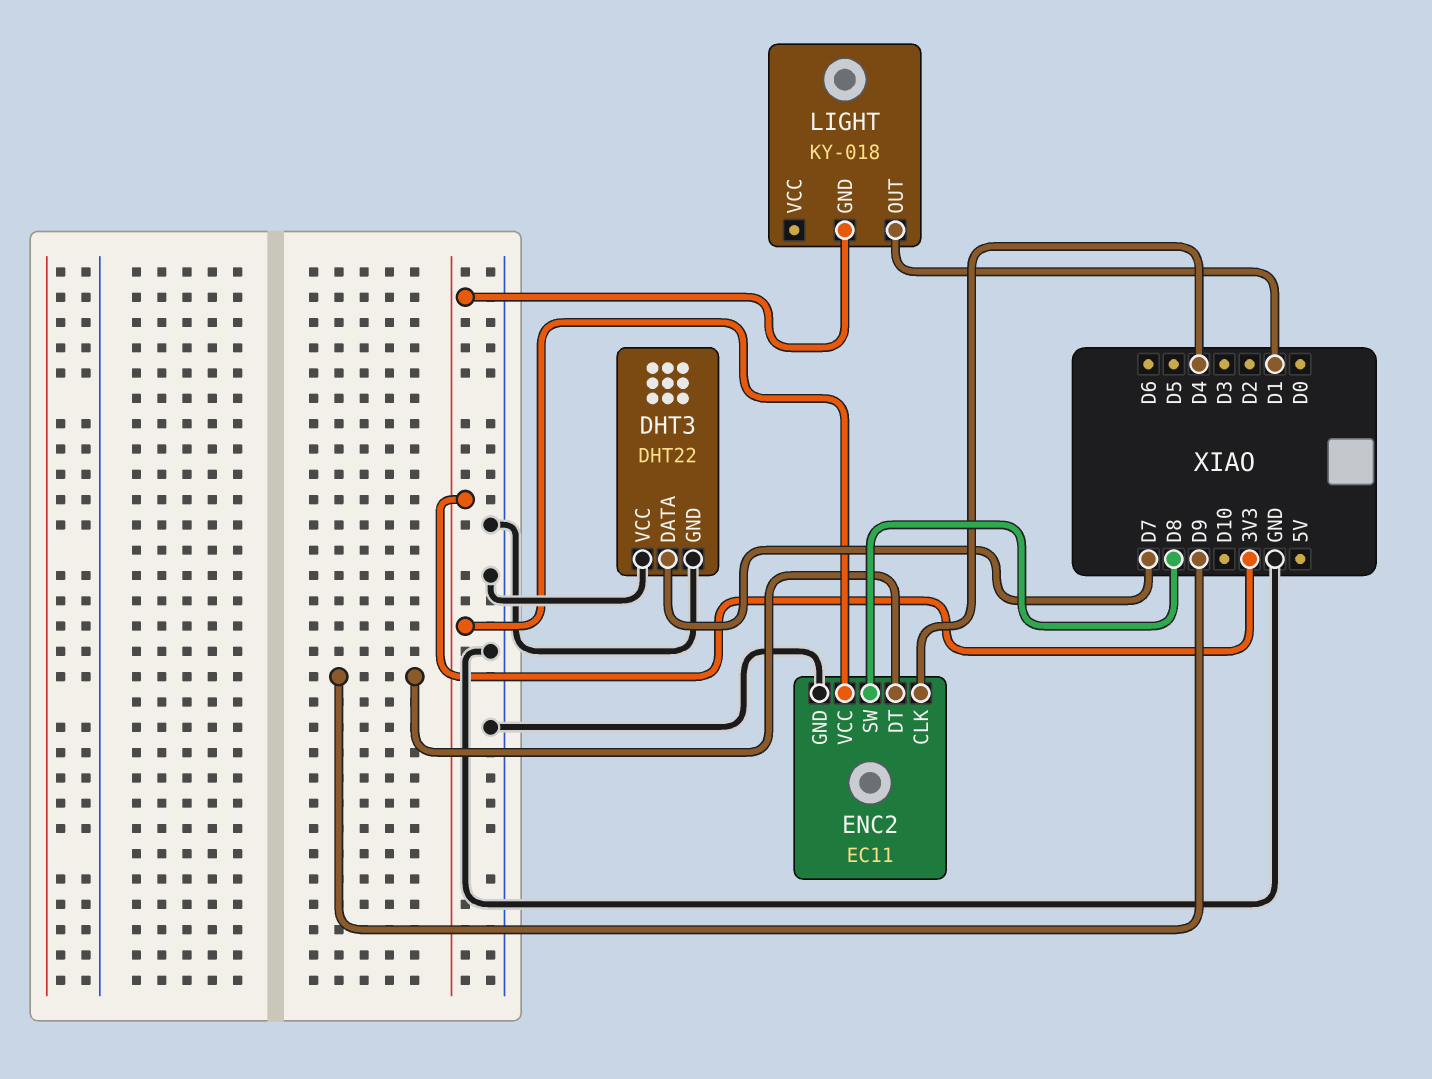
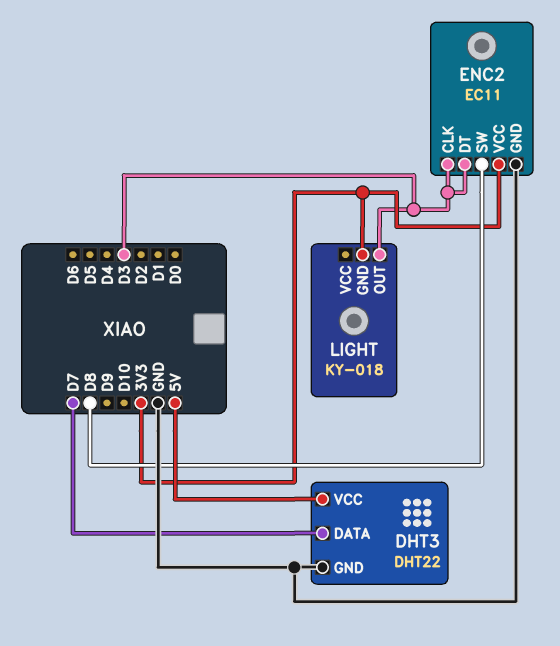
DHT3 pin VCC: GND -> 5V
ENC2 pin CLK: D4 -> D3
ENC2 pin DT: D9 -> D3
LIGHT pin OUT: D1 -> D3

